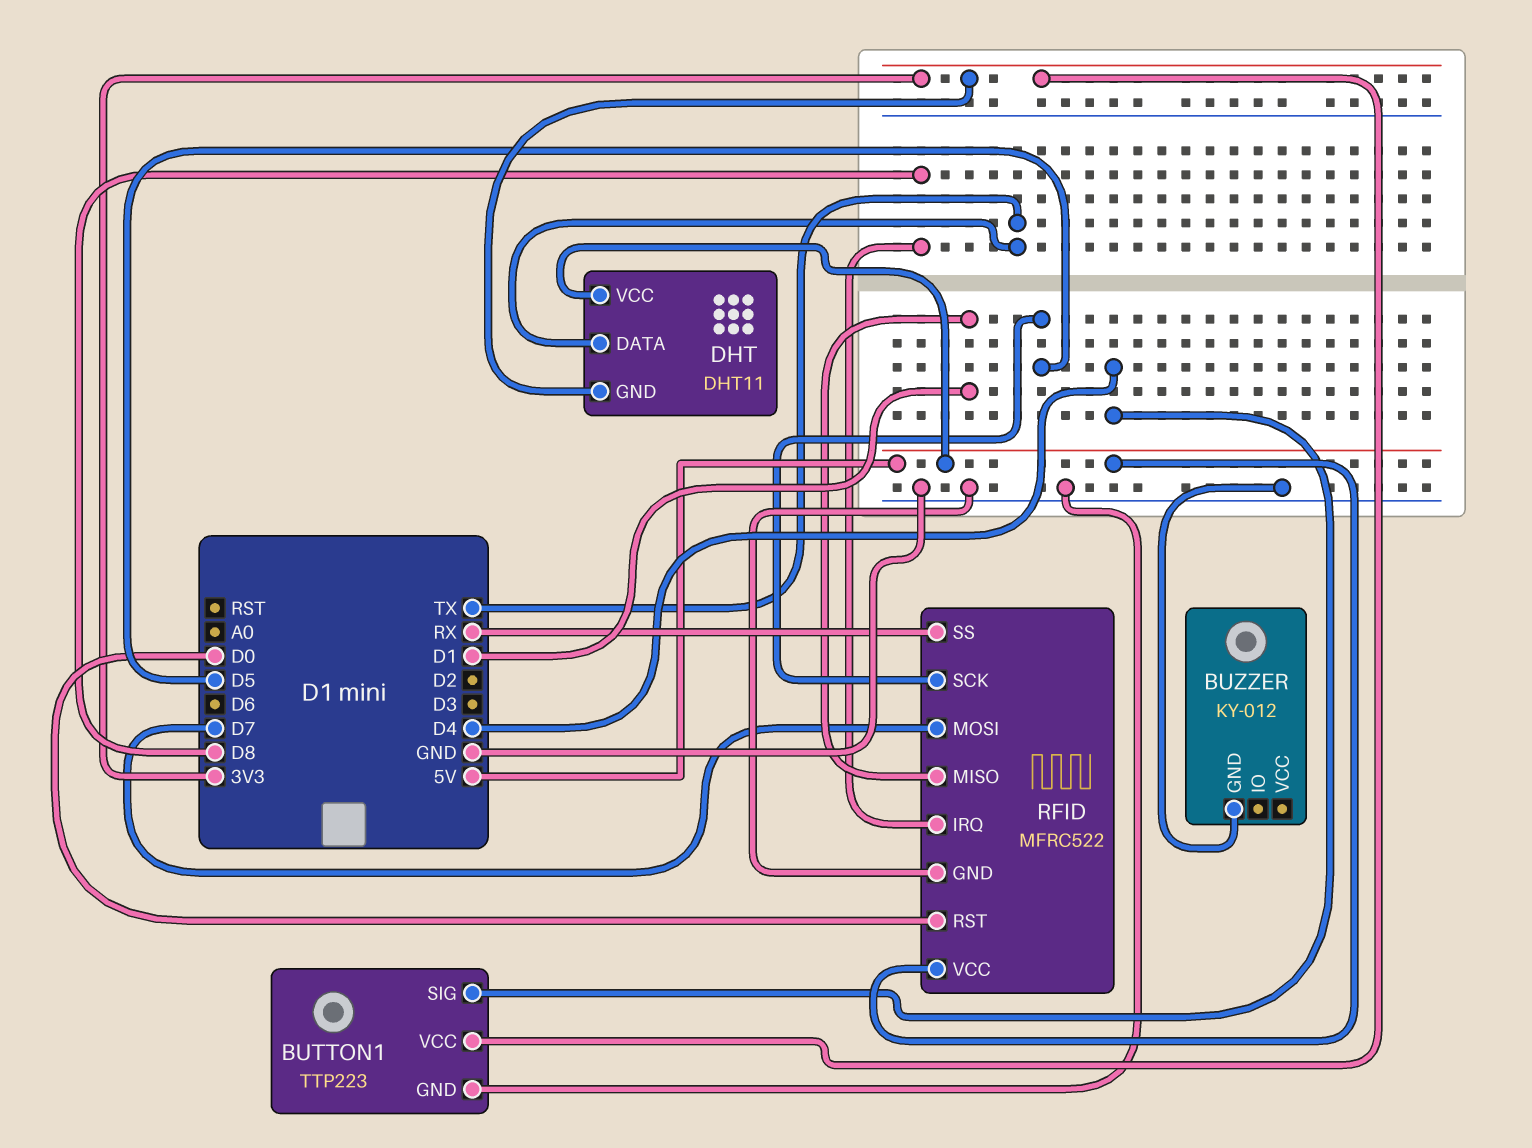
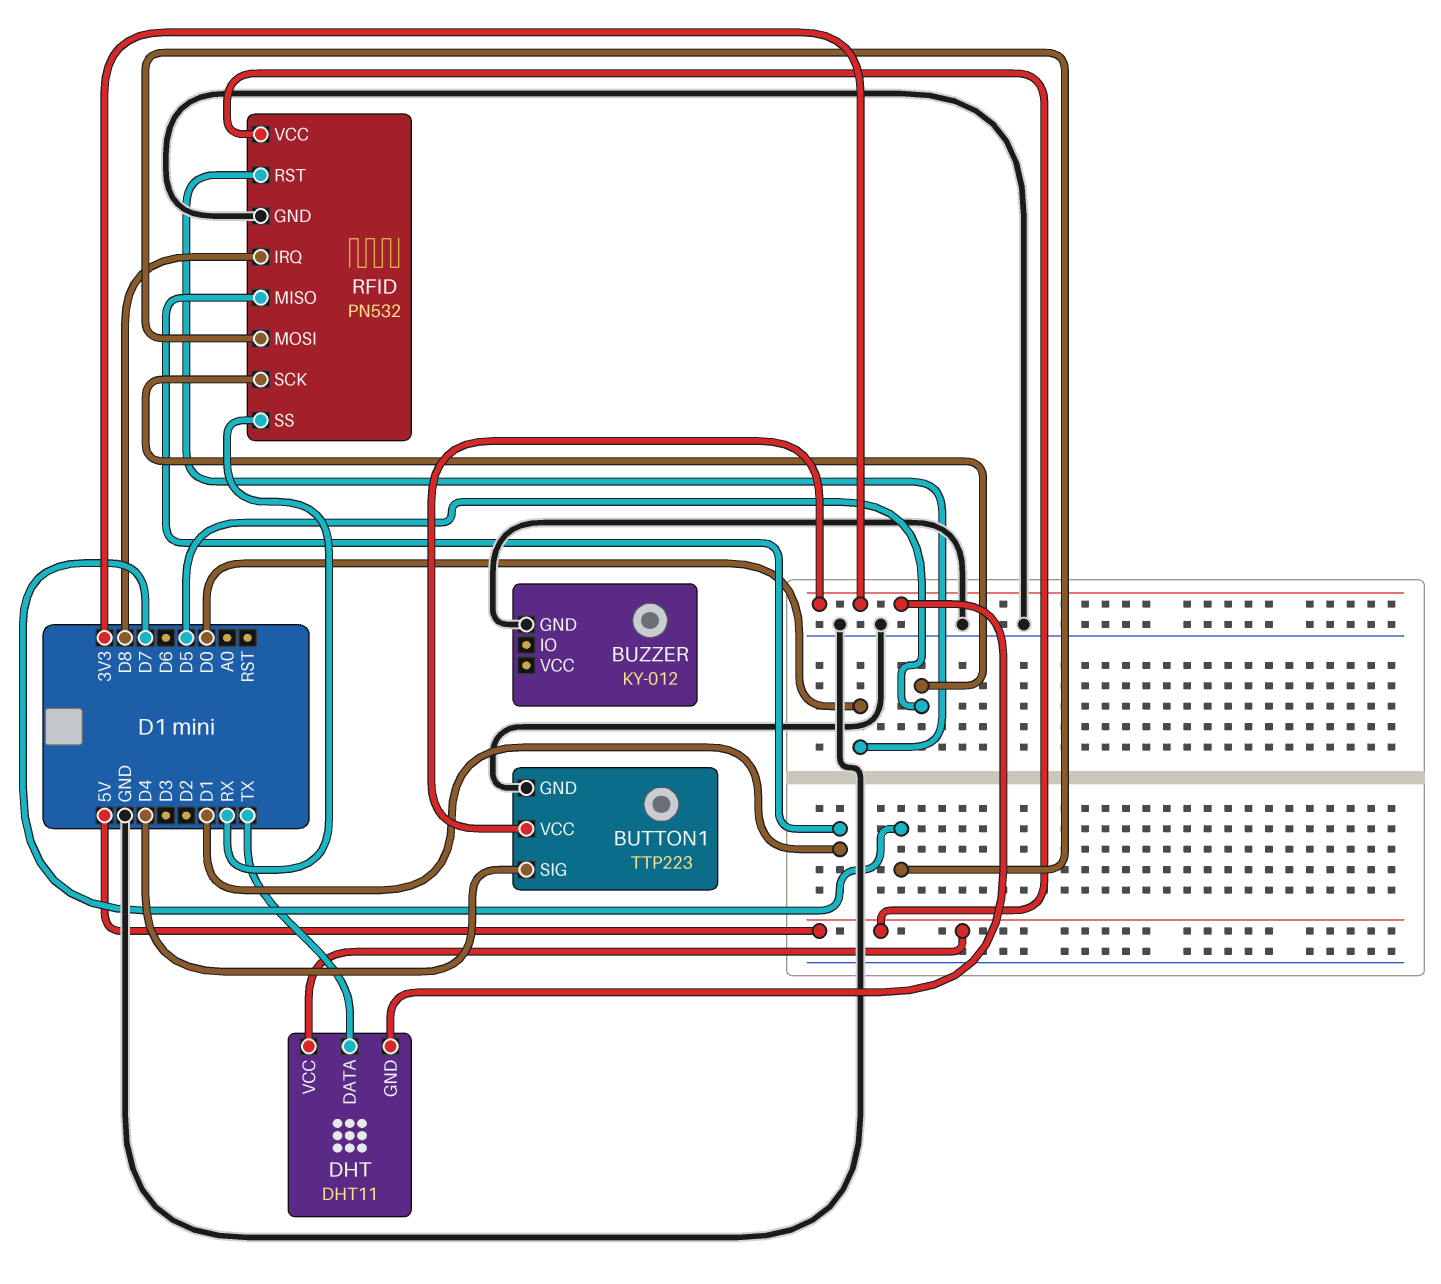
RFID: MFRC522 -> PN532

